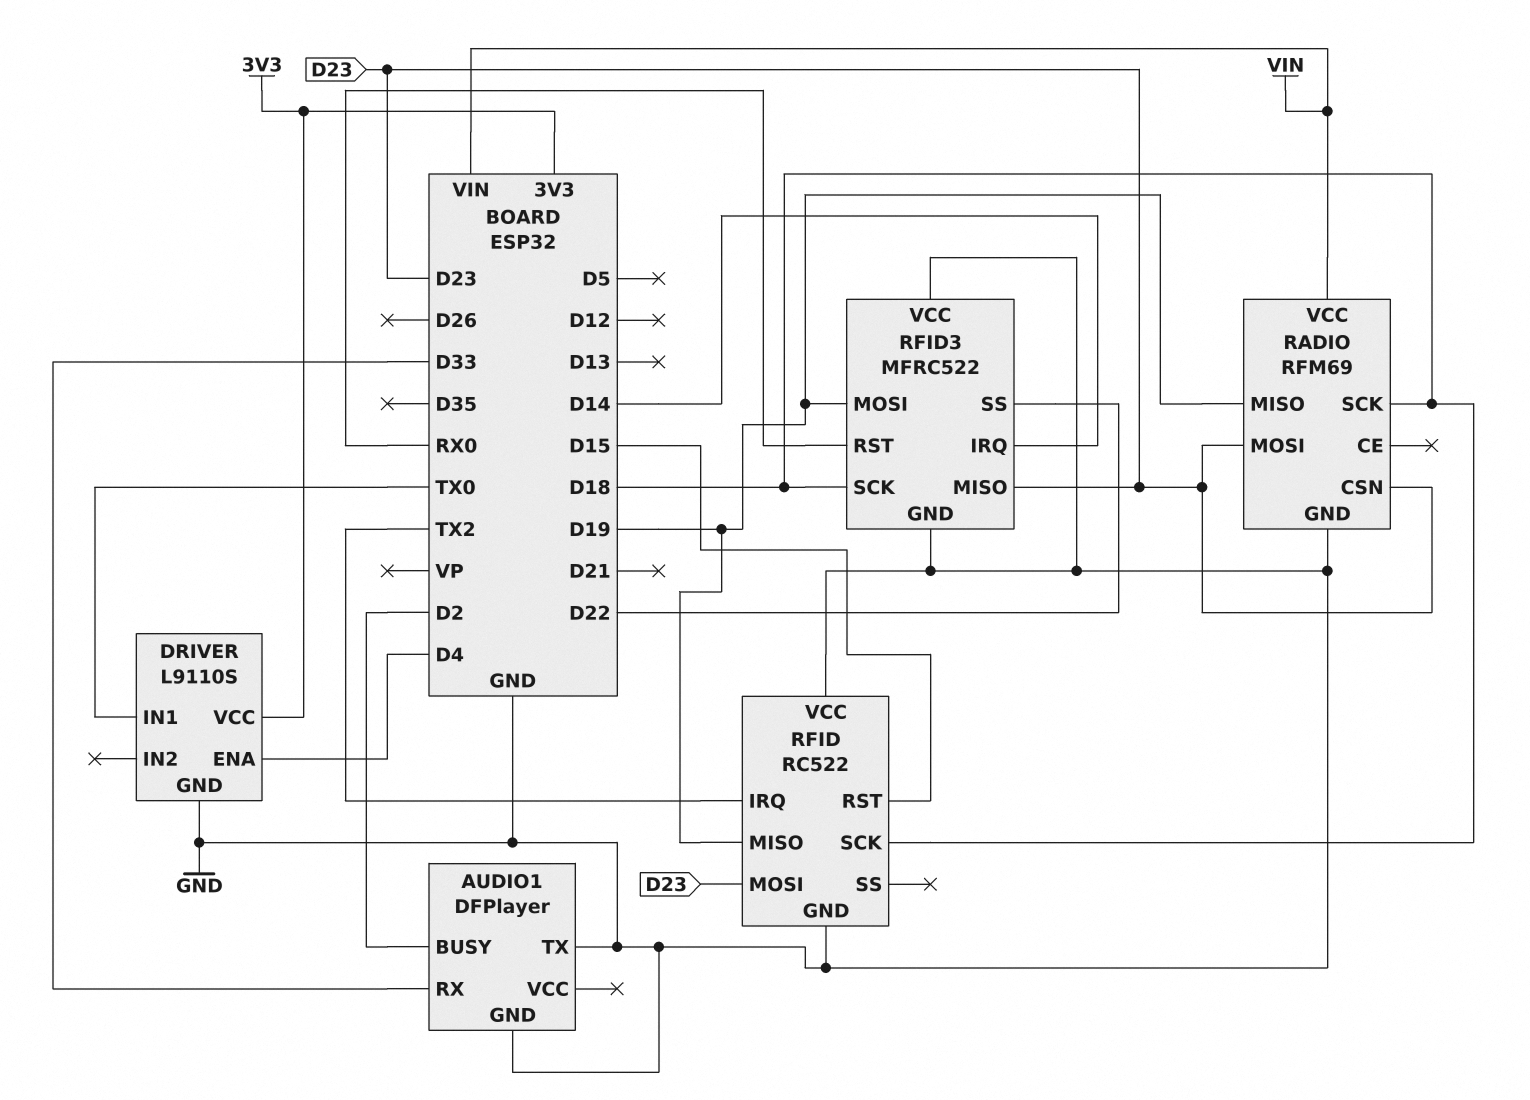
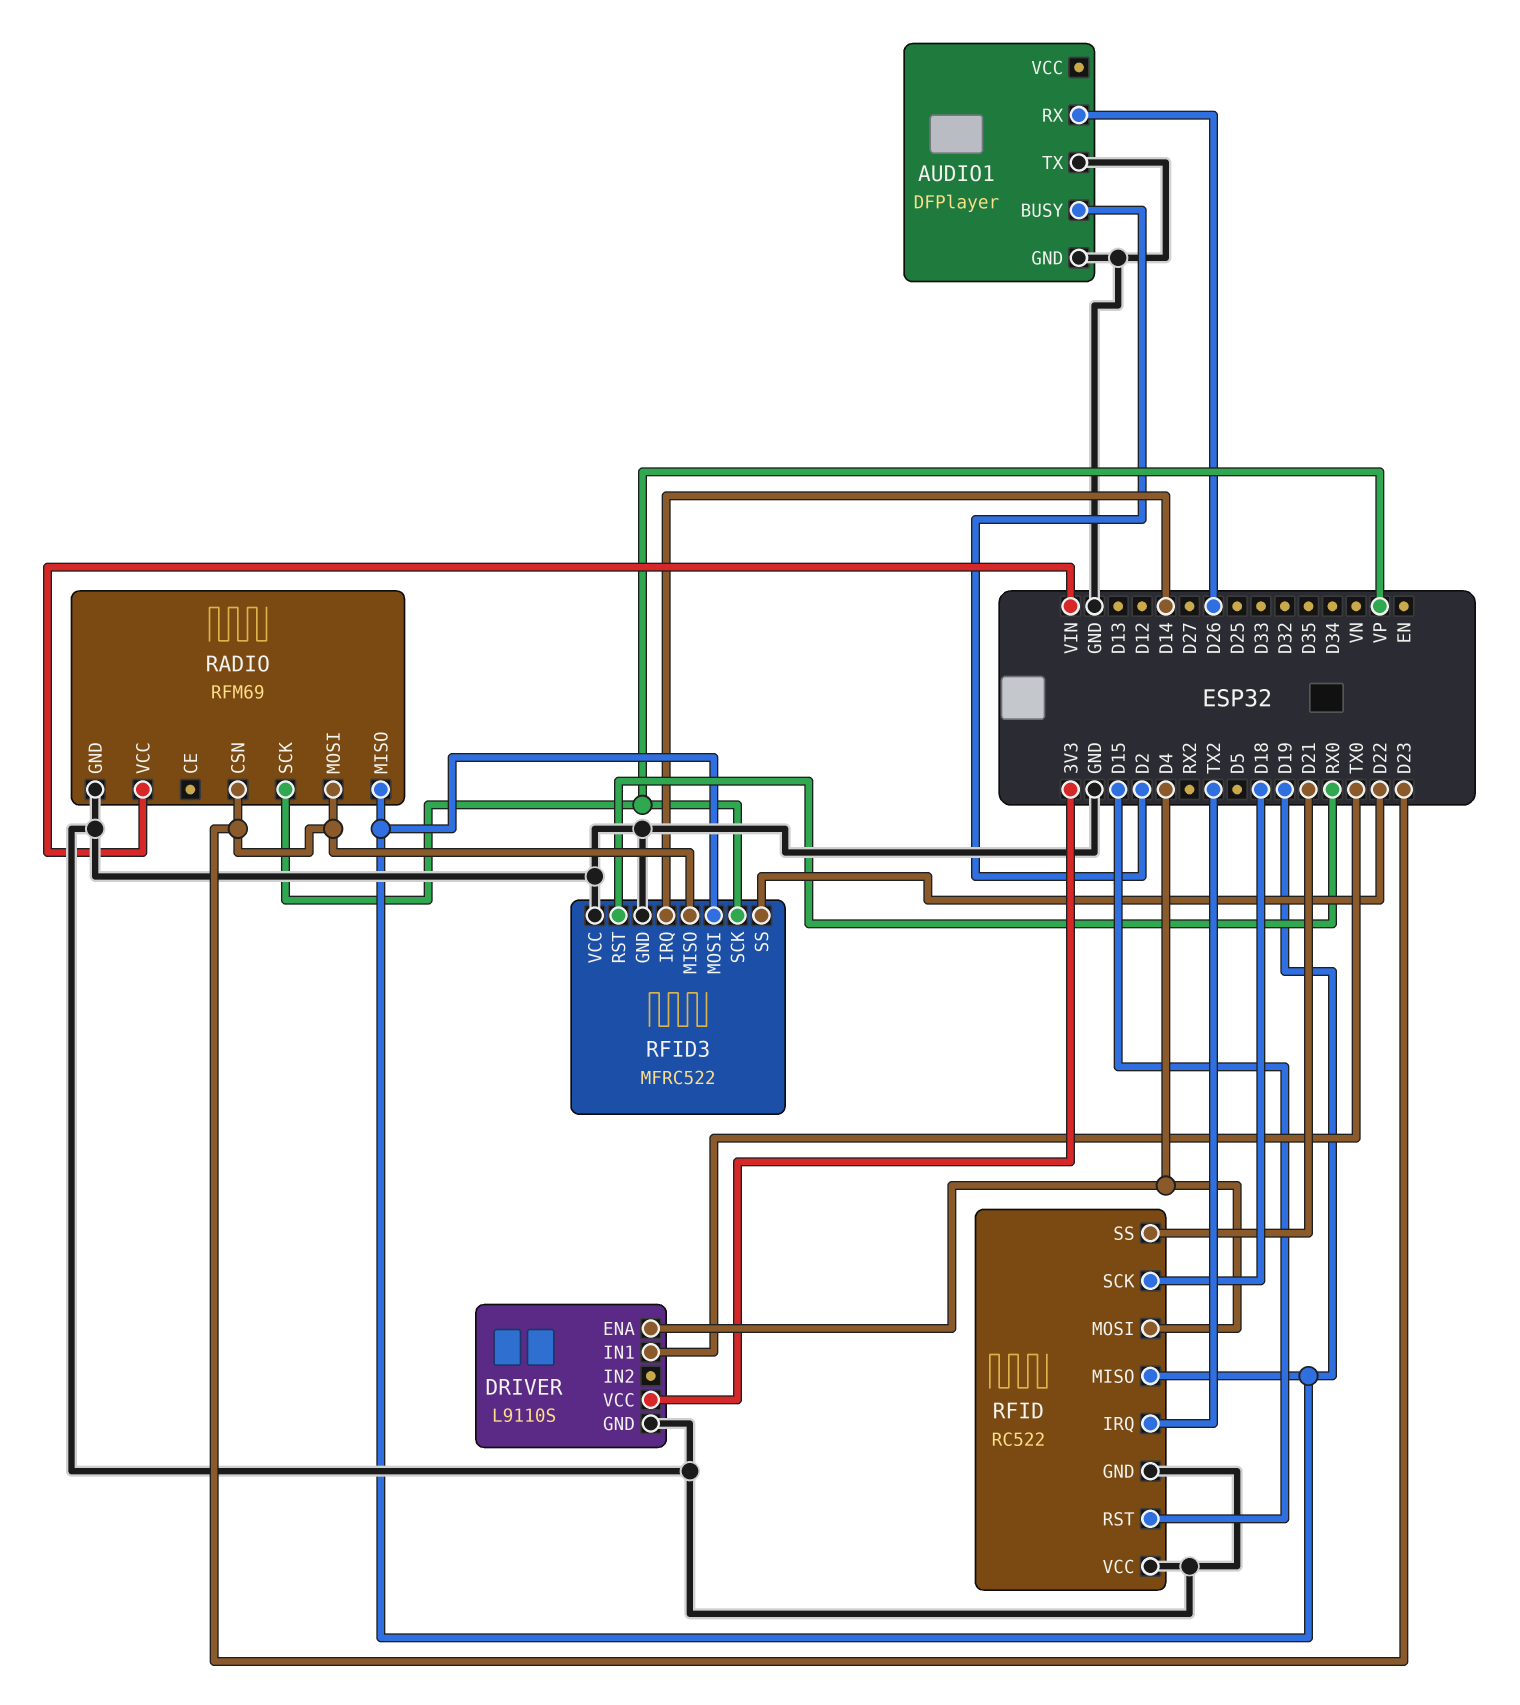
AUDIO1 pin RX: D33 -> D26
RADIO pin SCK: D18 -> VP
RFID pin MOSI: D23 -> D4
RFID pin SS: none -> D21
RFID3 pin SCK: D18 -> VP

